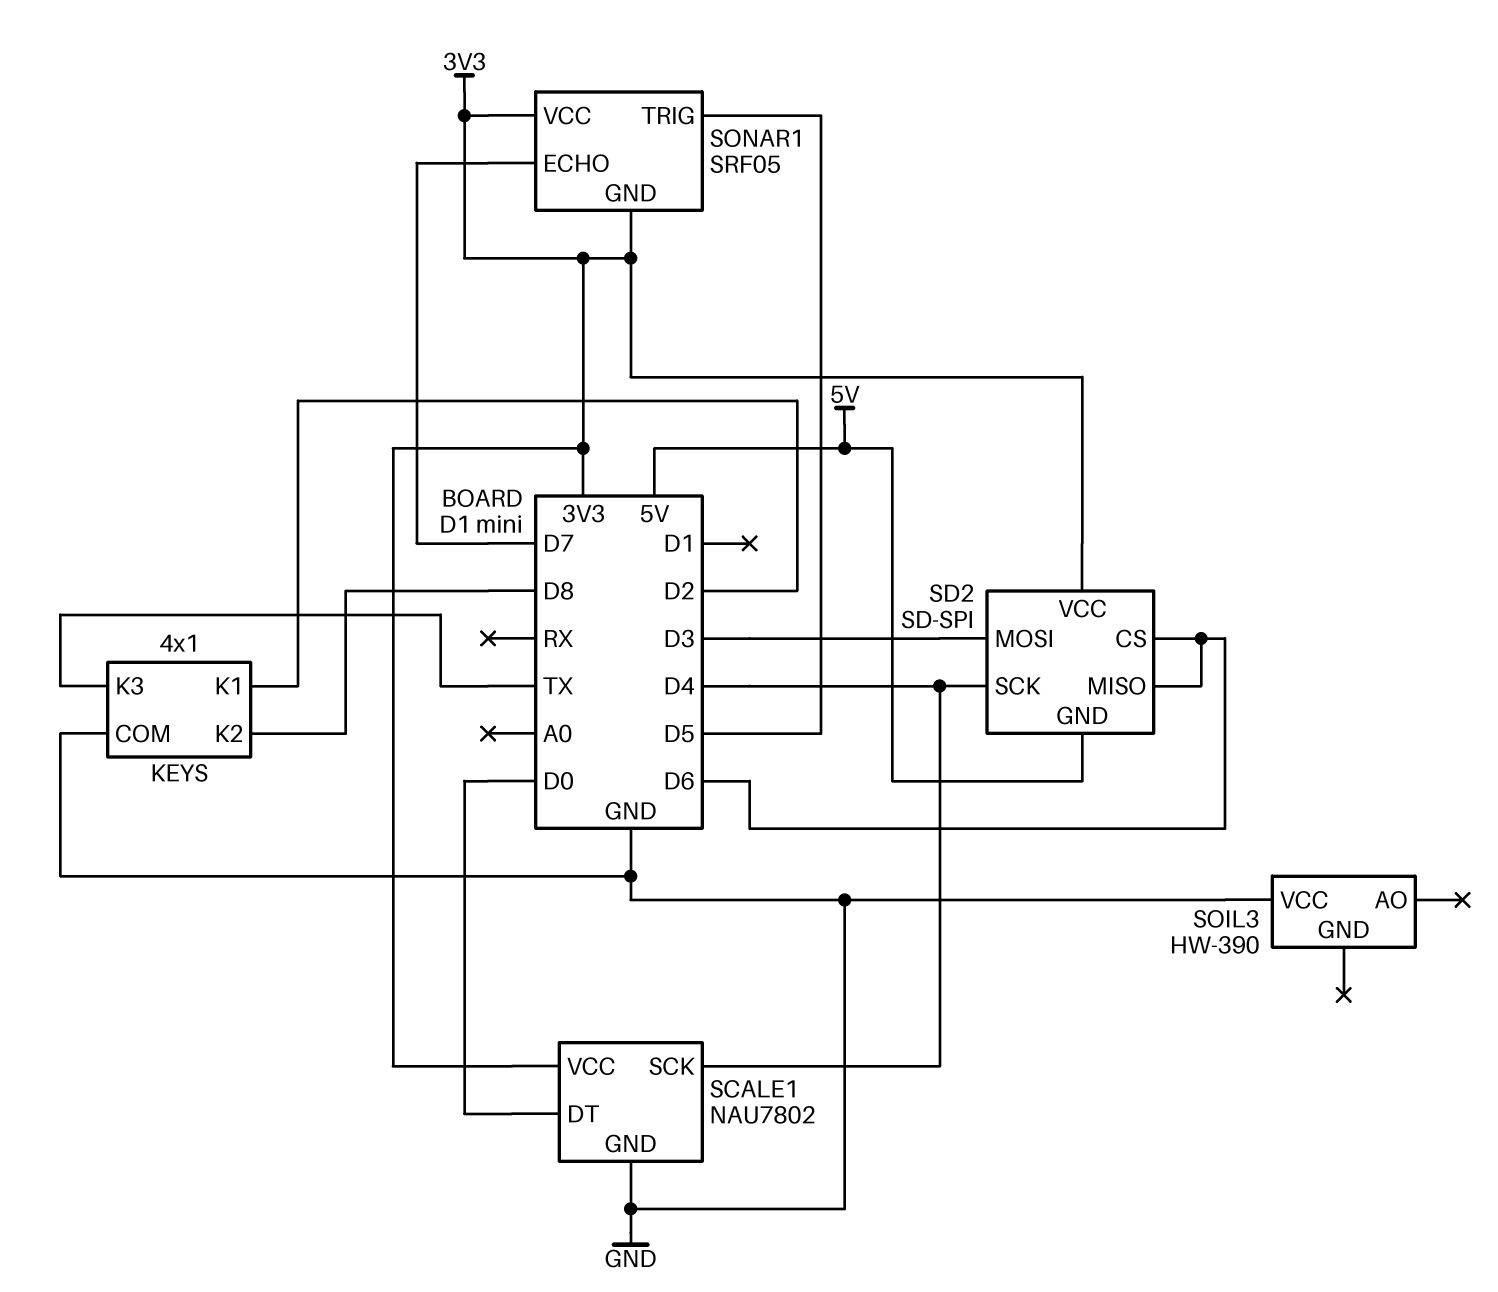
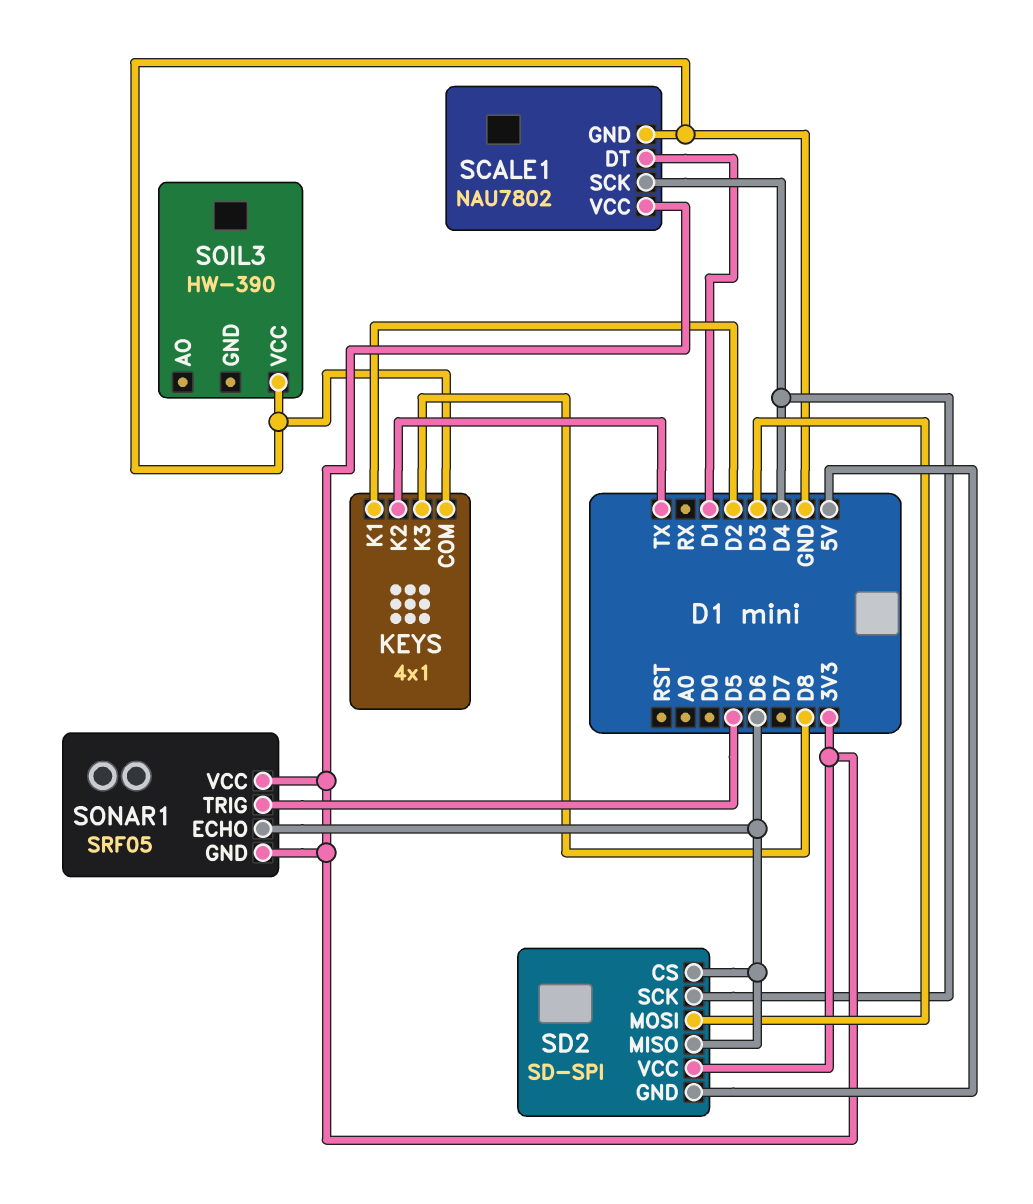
KEYS pin K2: D8 -> TX
KEYS pin K3: TX -> D8
SCALE1 pin DT: D0 -> D1
SONAR1 pin ECHO: D7 -> D6

